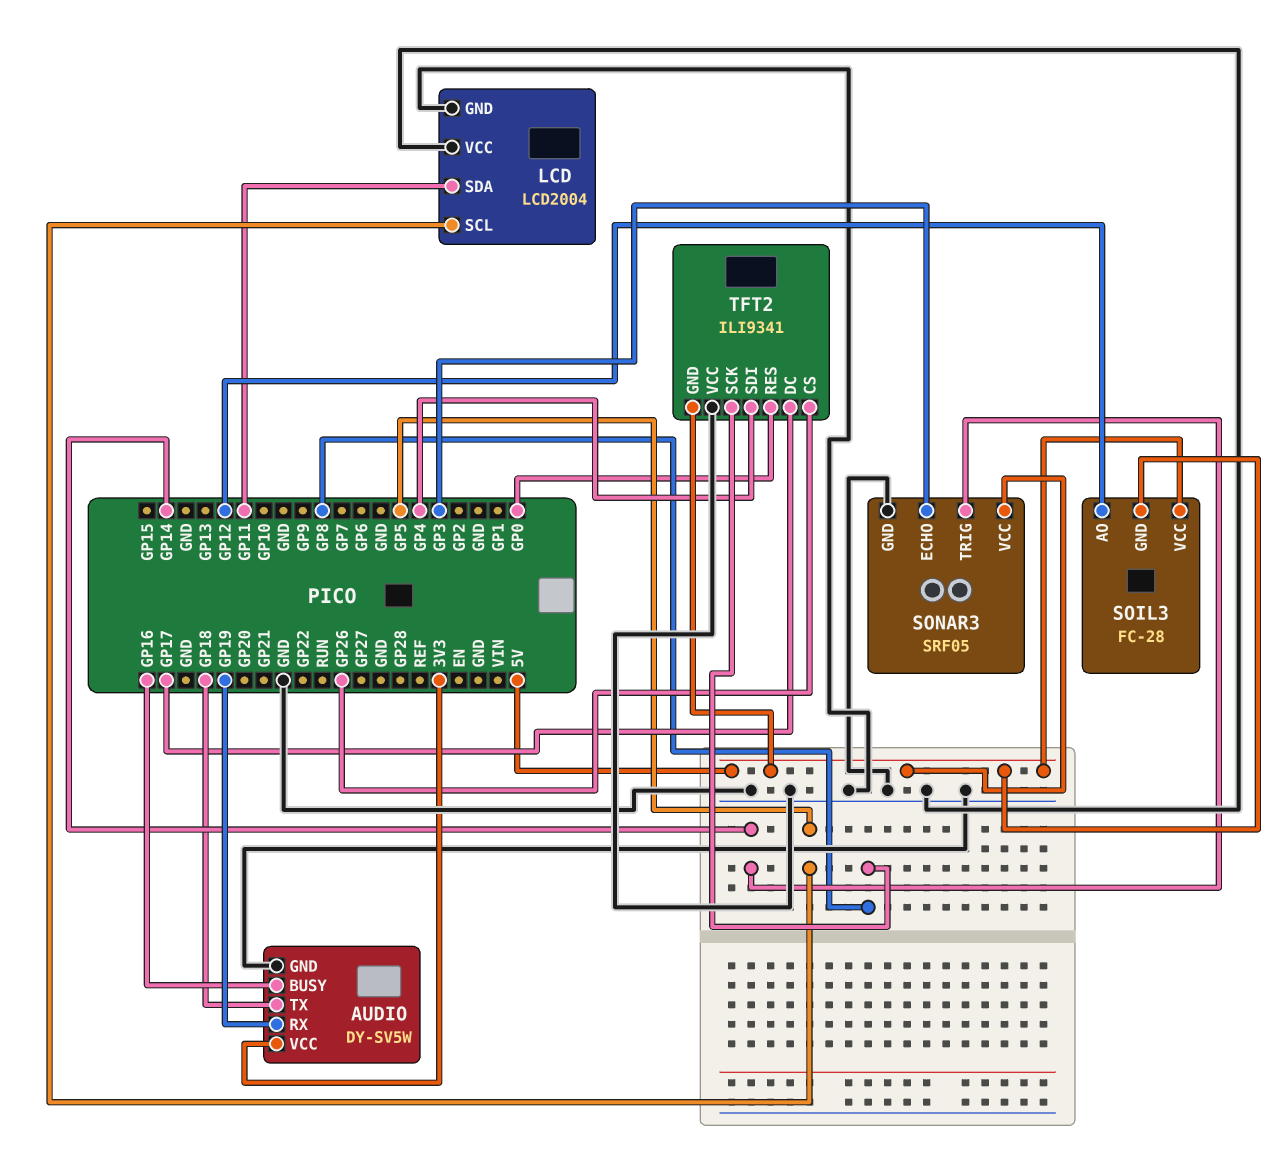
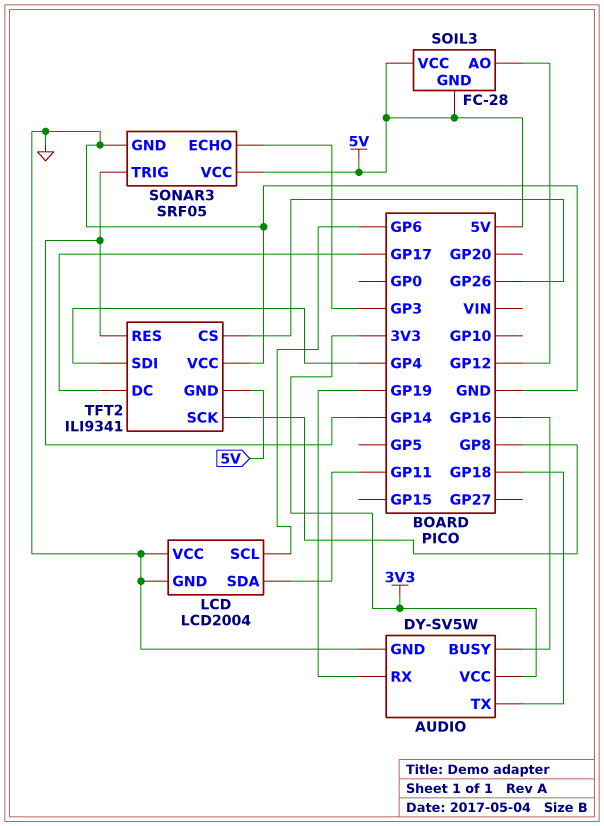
LCD pin SCL: GP5 -> GP6
TFT2 pin RES: GP0 -> GP14

